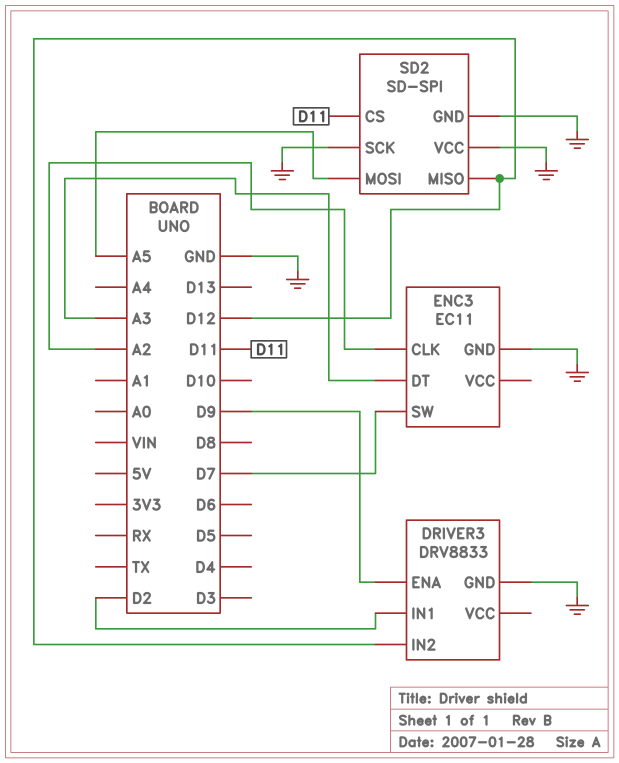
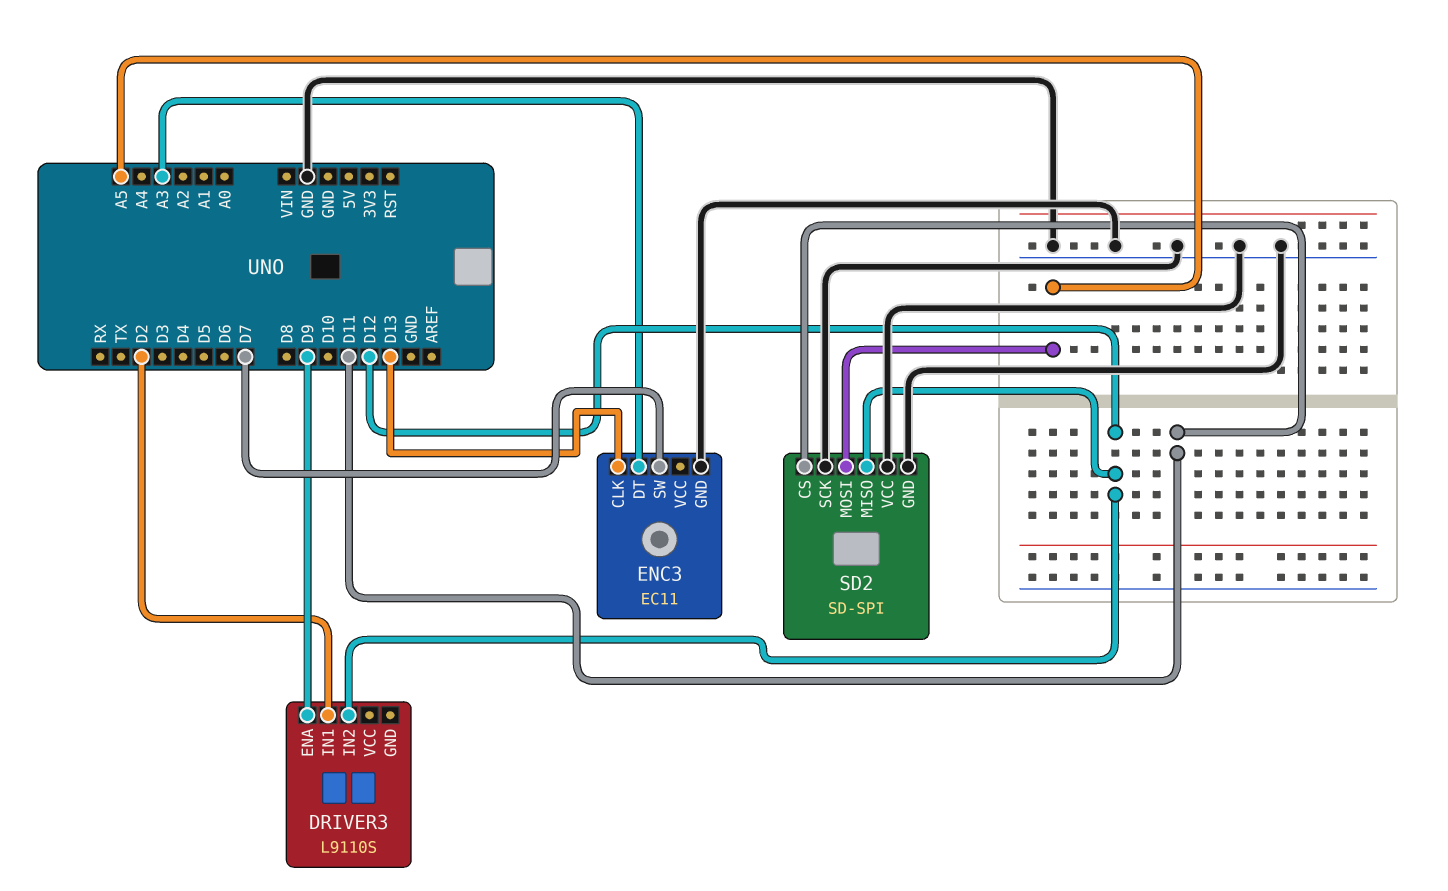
DRIVER3: DRV8833 -> L9110S
DRIVER3 pin GND: GND -> none
ENC3 pin CLK: A2 -> D13

